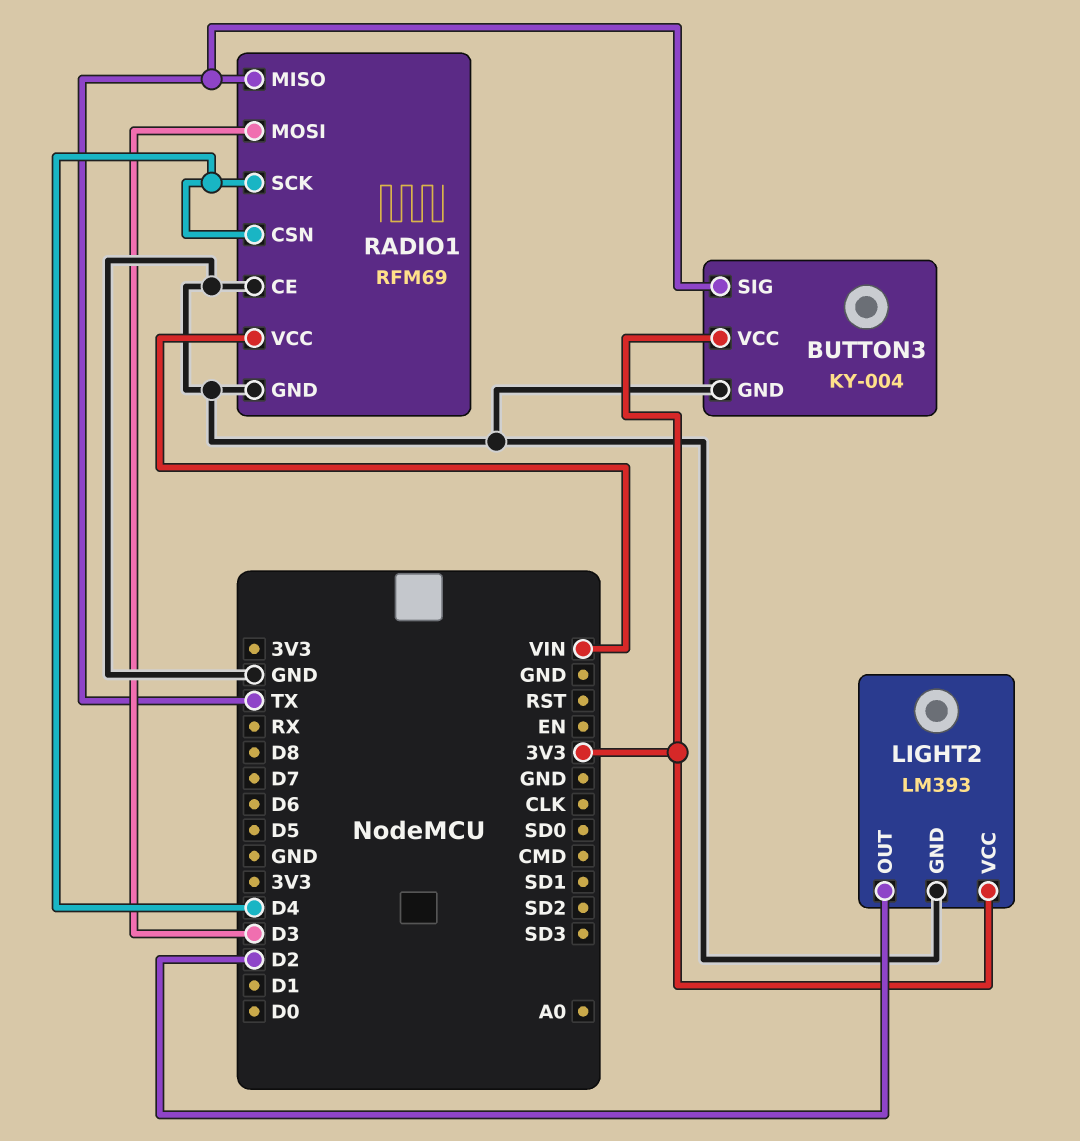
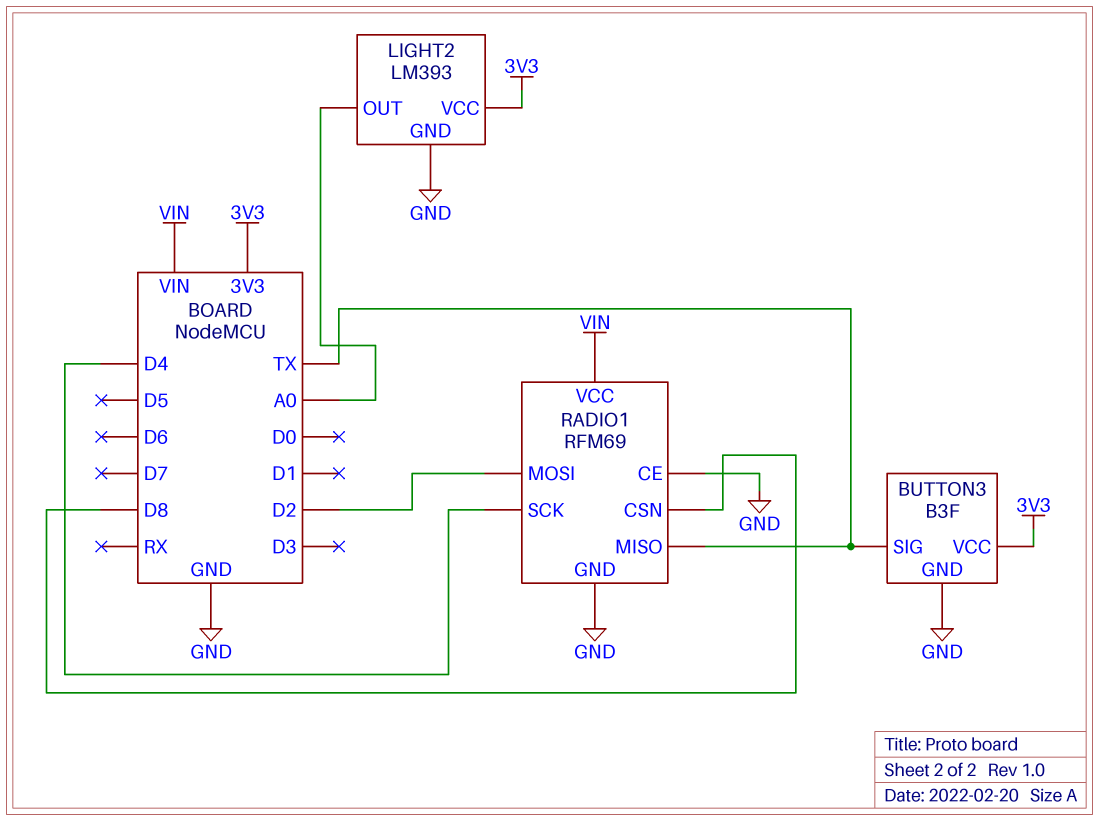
BUTTON3: KY-004 -> B3F
LIGHT2 pin OUT: D2 -> A0
RADIO1 pin CSN: D4 -> D8
RADIO1 pin MOSI: D3 -> D2

